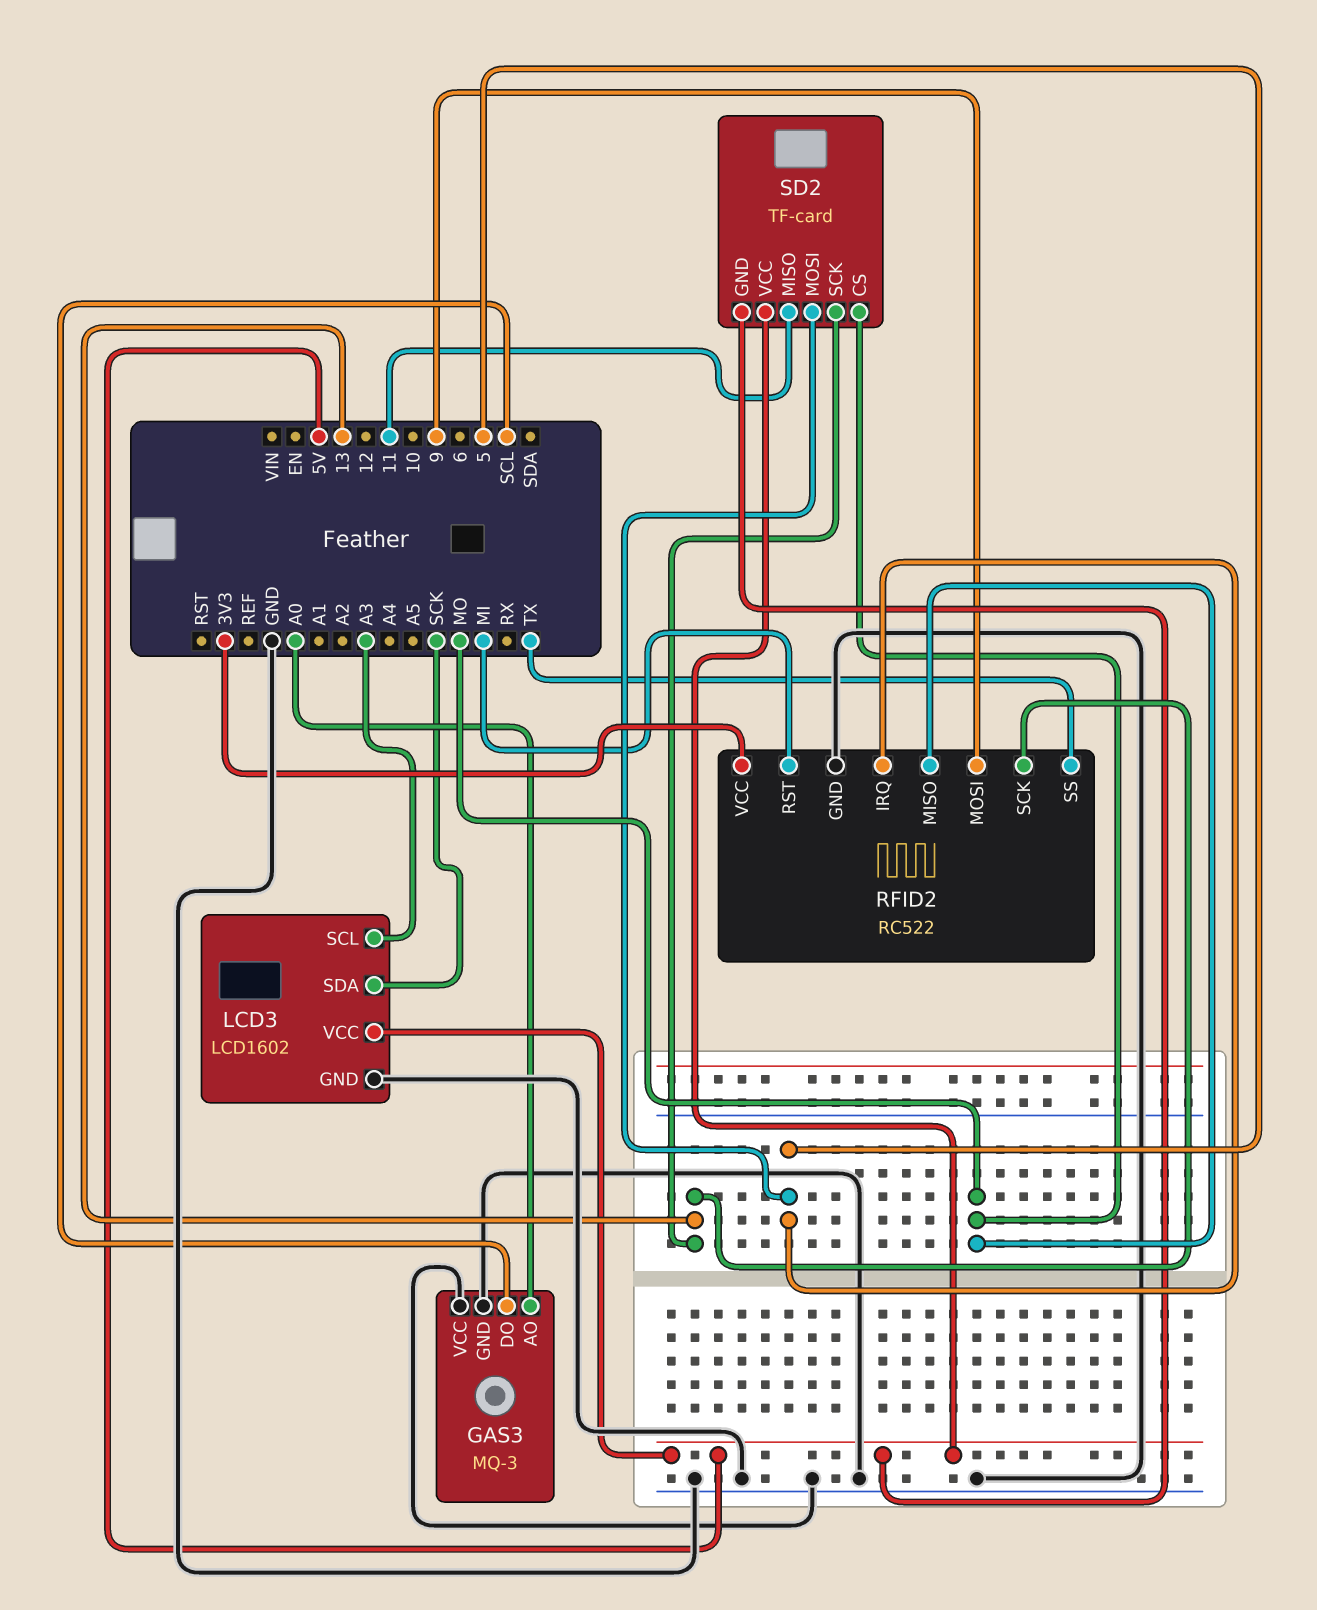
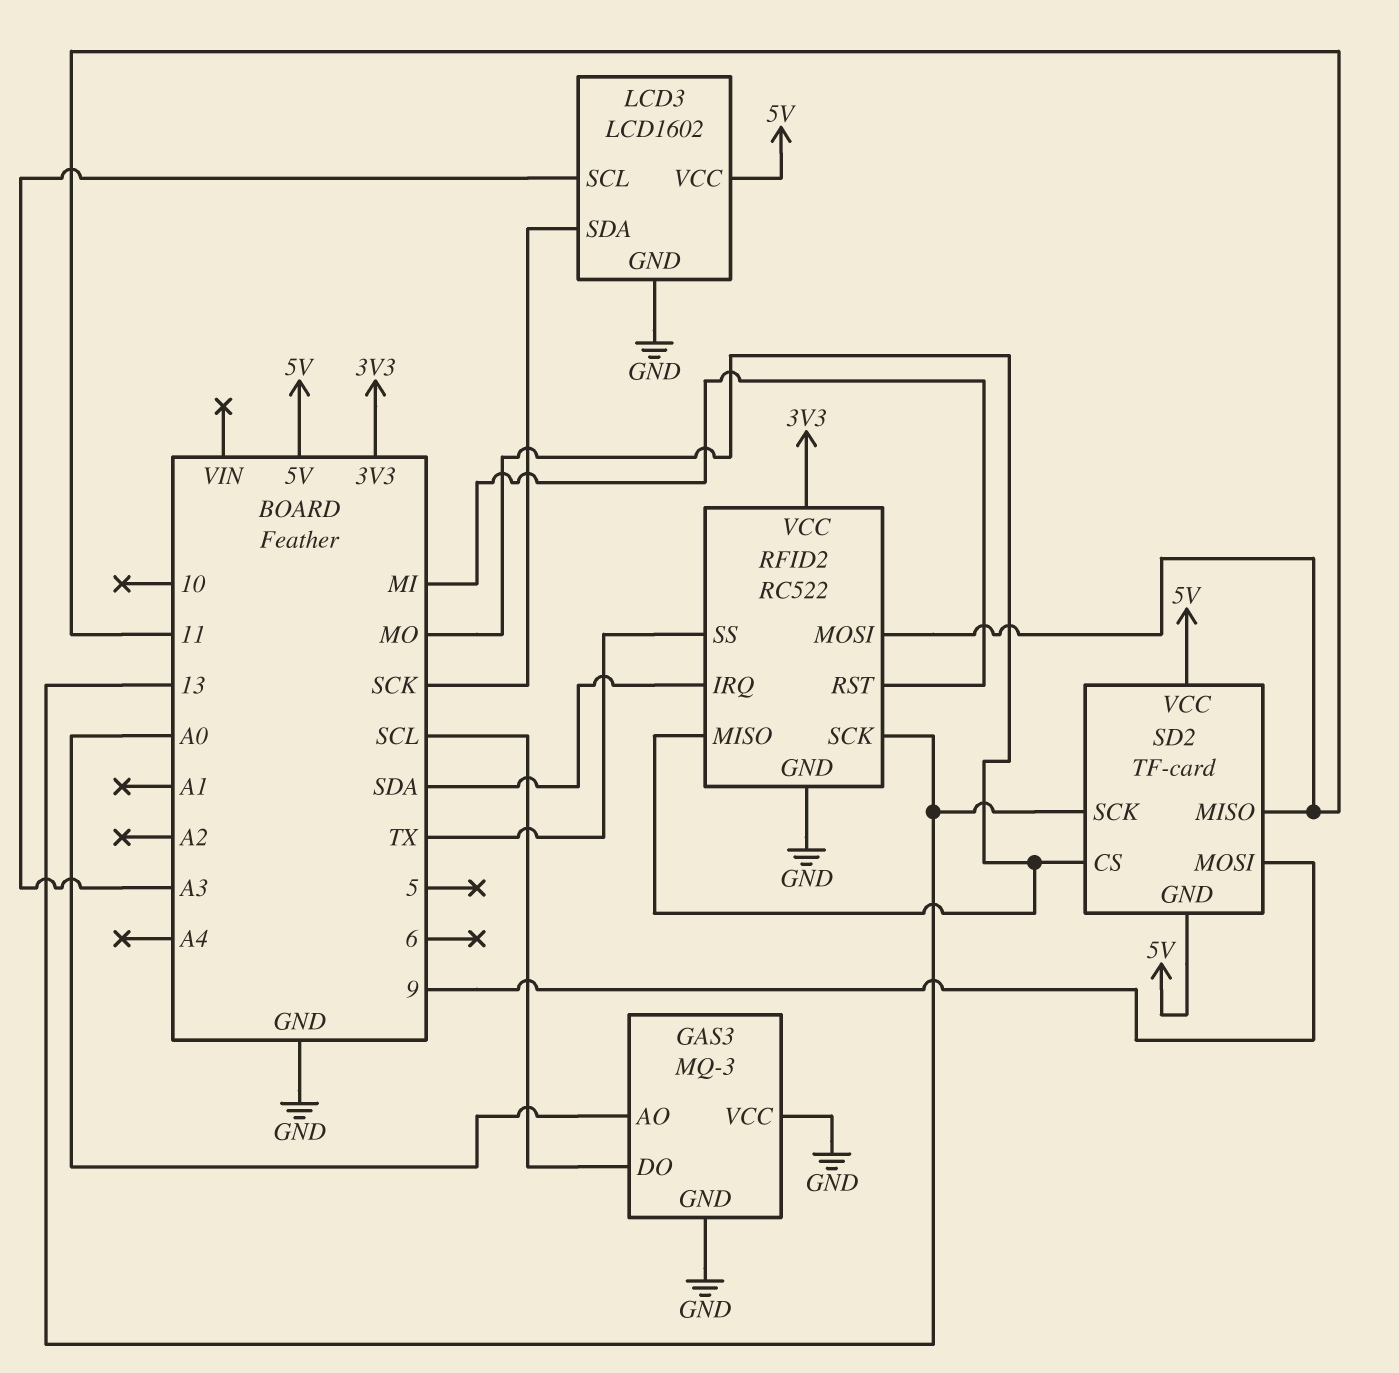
RFID2 pin IRQ: 5 -> SDA
RFID2 pin MOSI: 9 -> 11
SD2 pin MOSI: 5 -> 9

